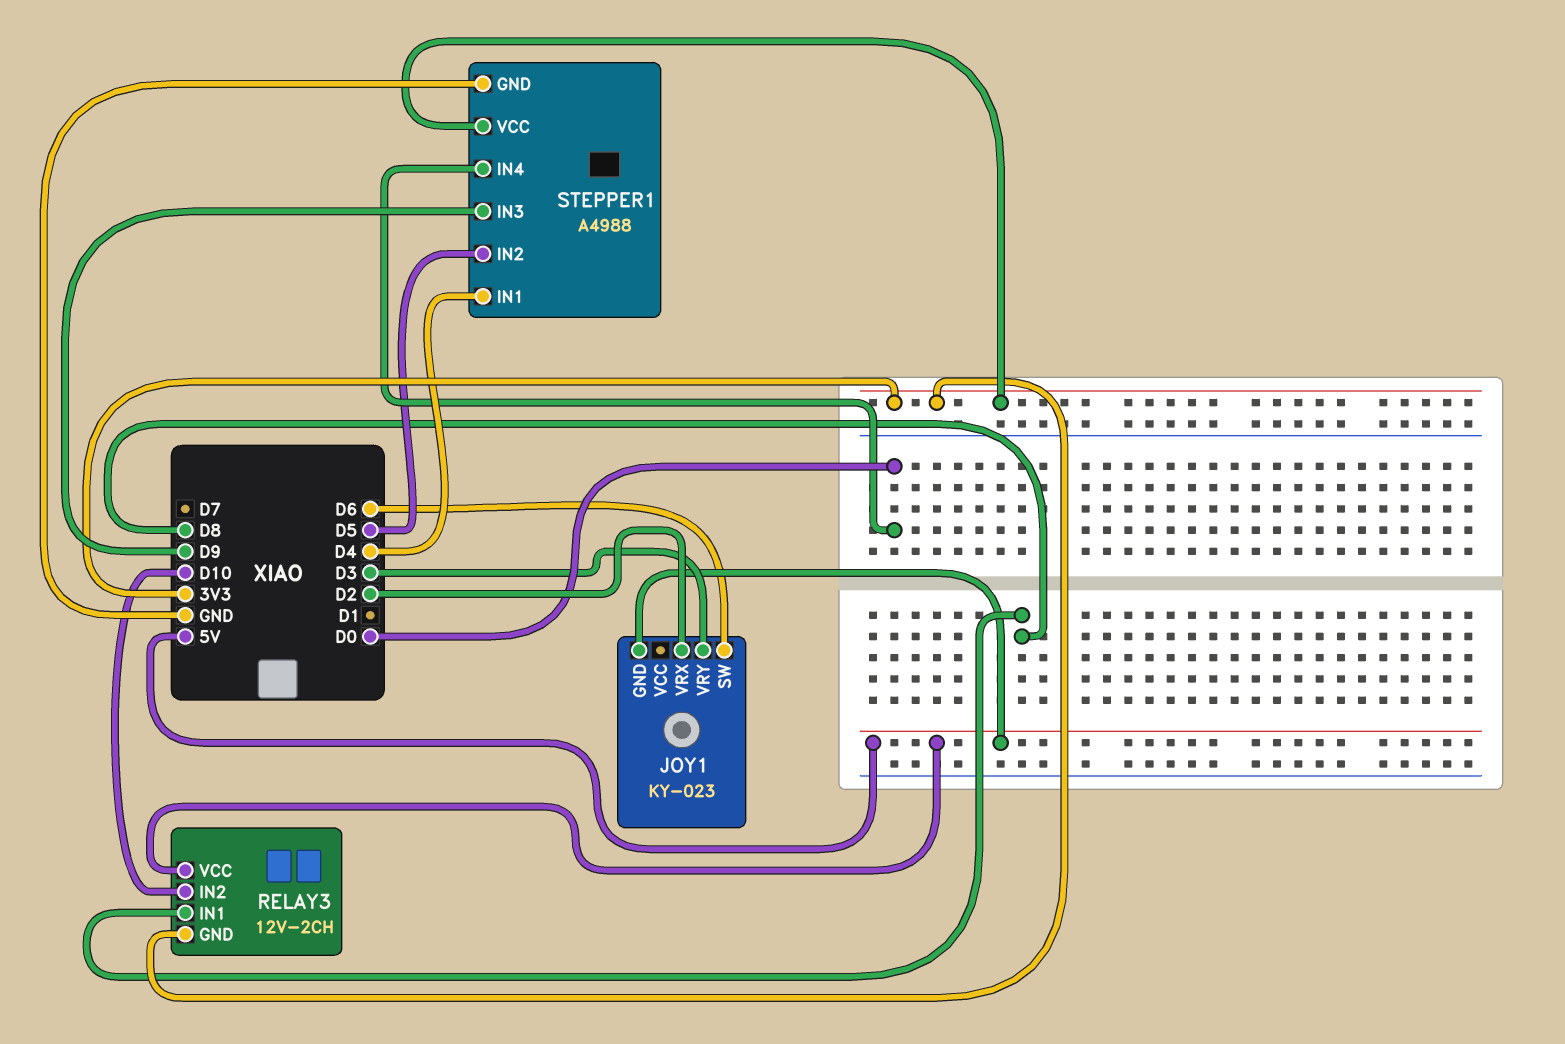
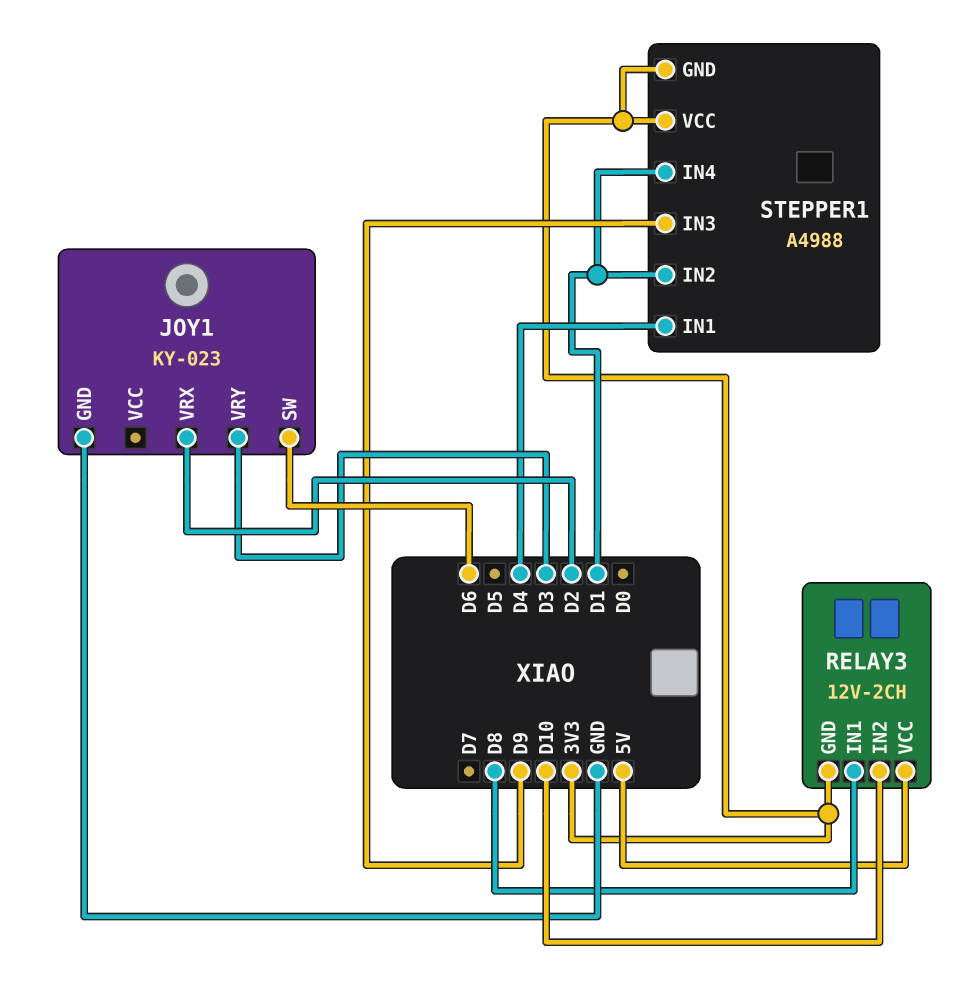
JOY1 pin GND: 5V -> GND
STEPPER1 pin GND: GND -> 3V3
STEPPER1 pin IN2: D5 -> D1
STEPPER1 pin IN4: D0 -> D1

